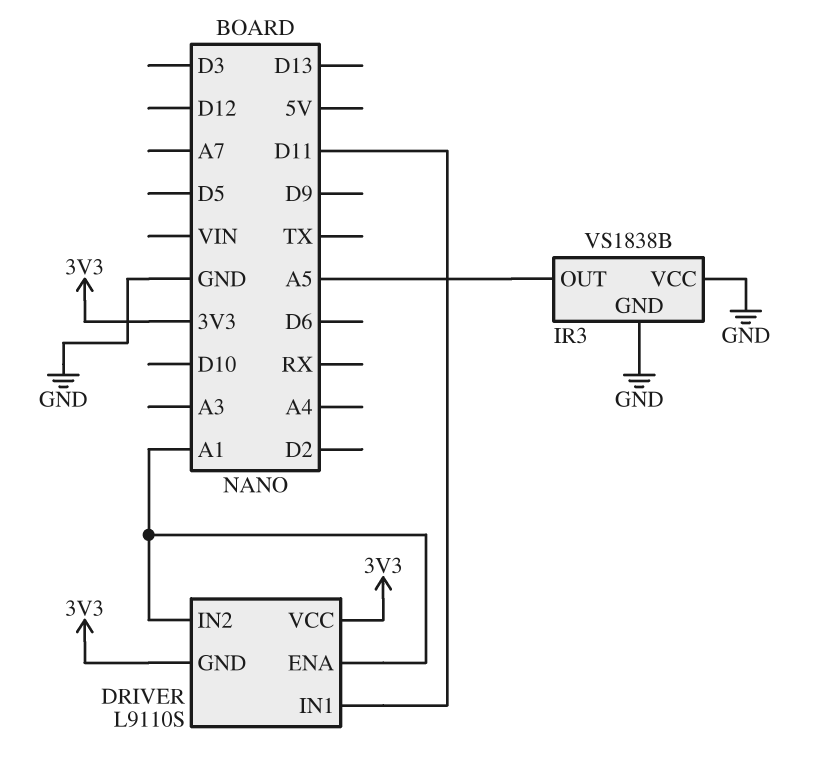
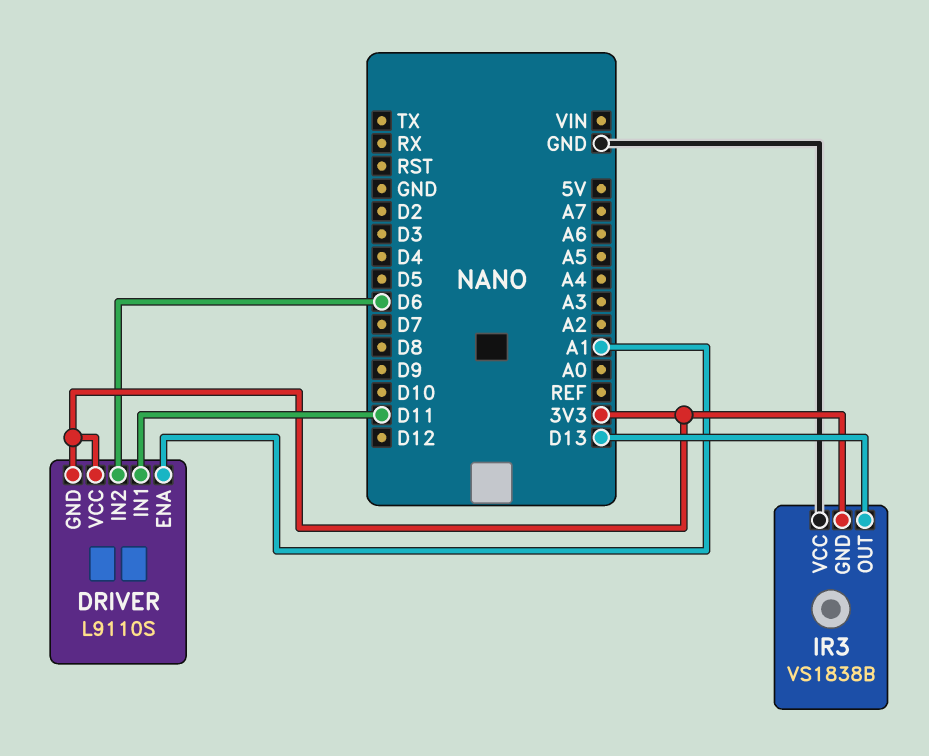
DRIVER pin IN2: A1 -> D6
IR3 pin GND: GND -> 3V3
IR3 pin OUT: A5 -> D13

